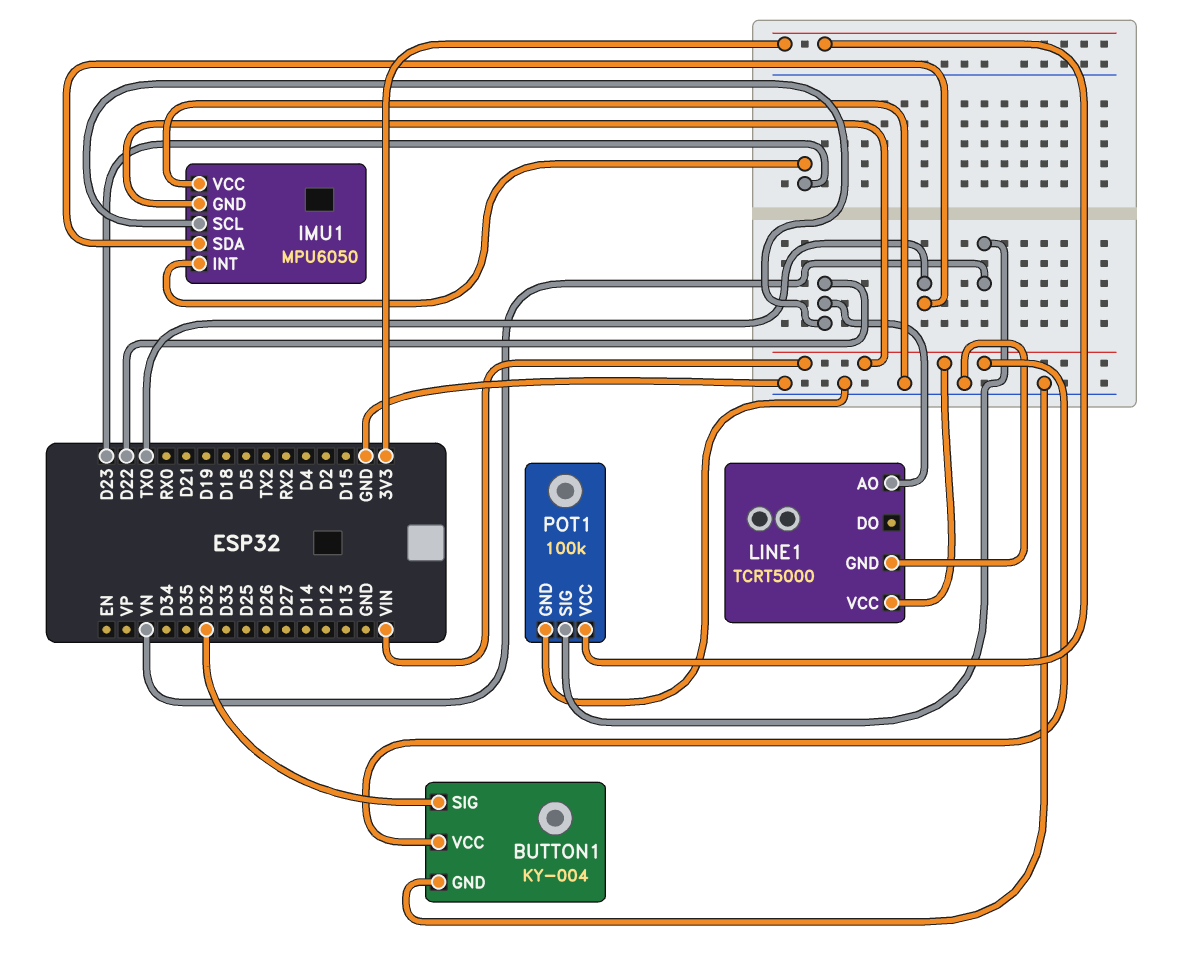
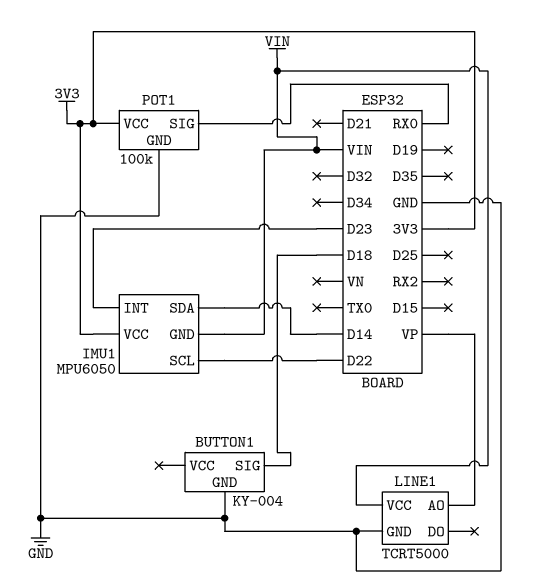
BUTTON1 pin SIG: D32 -> D18
BUTTON1 pin VCC: VIN -> none
IMU1 pin SDA: TX0 -> D14
IMU1 pin VCC: GND -> 3V3
LINE1 pin AO: D22 -> VP
POT1 pin SIG: VN -> RX0

